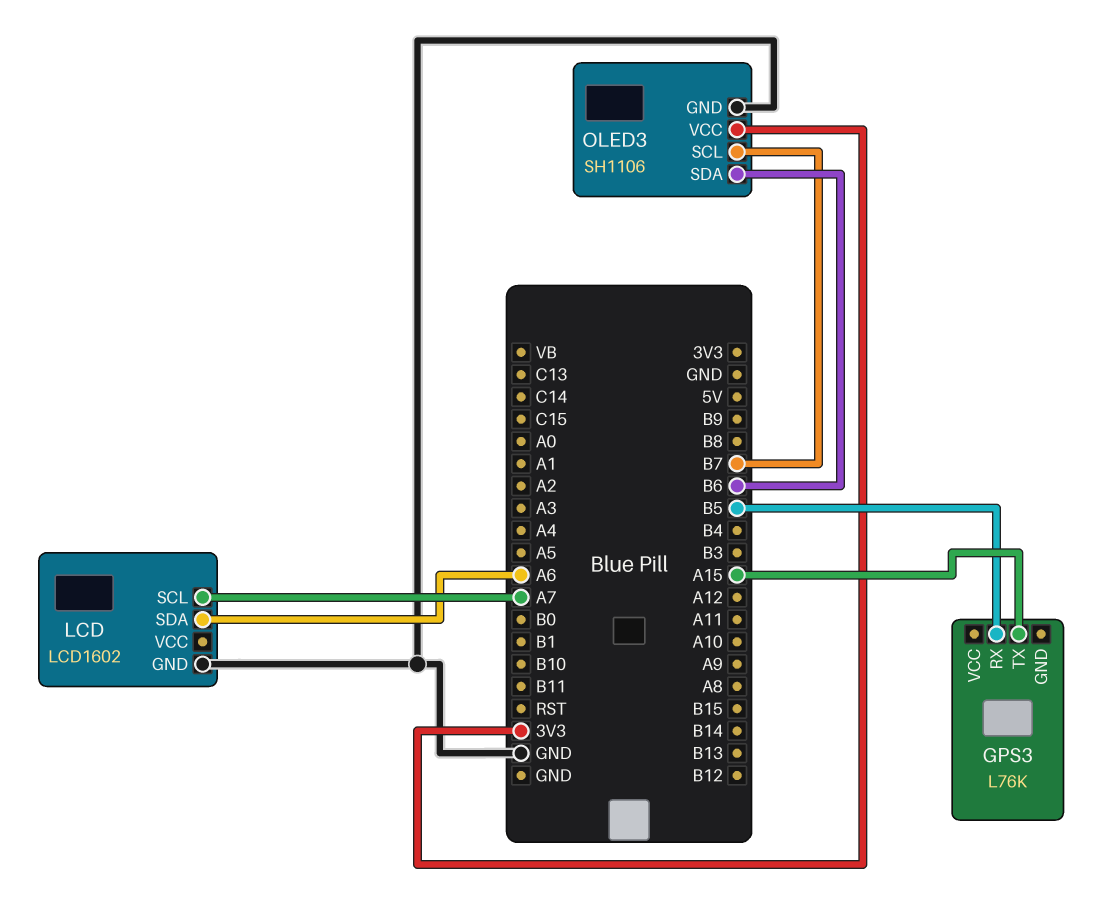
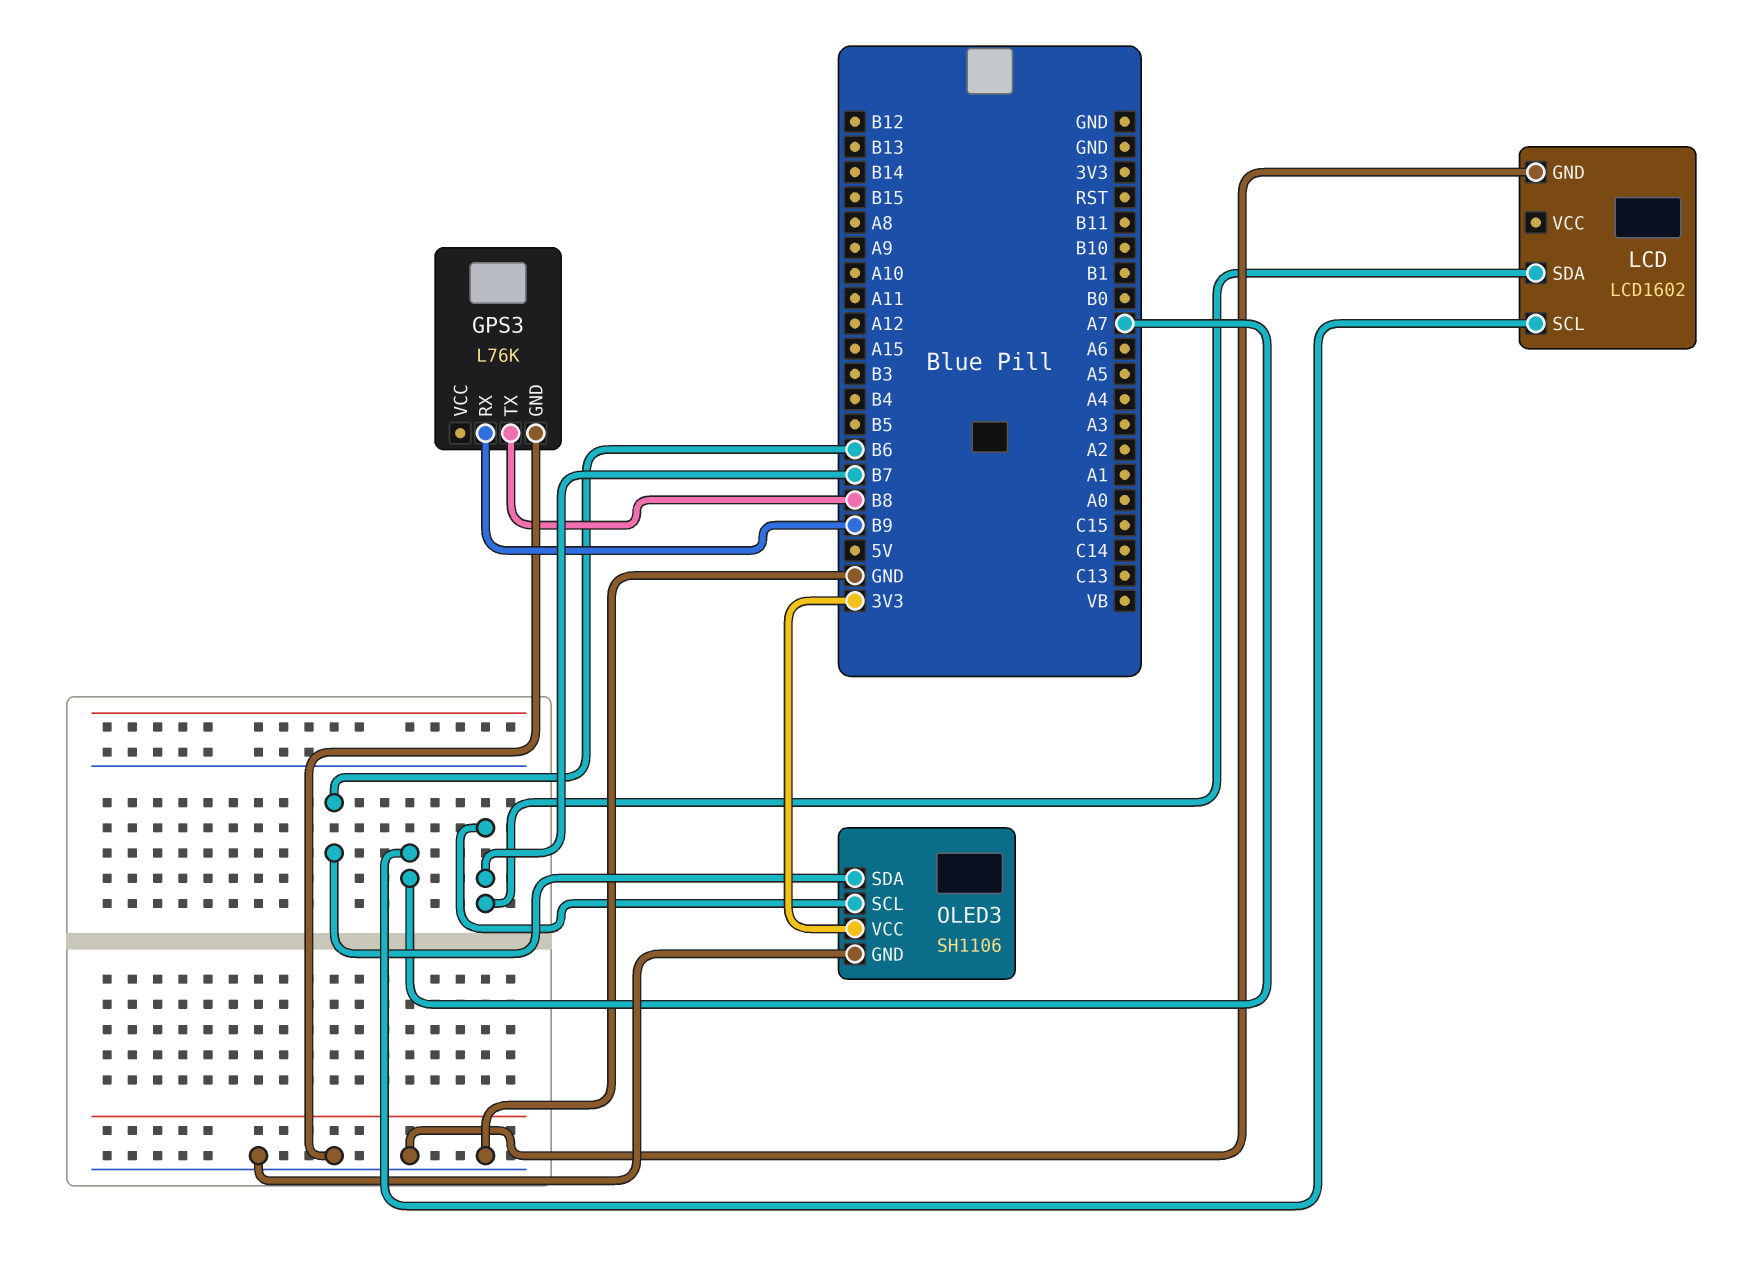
GPS3 pin GND: none -> GND
GPS3 pin RX: B5 -> B9
GPS3 pin TX: A15 -> B8
LCD pin SDA: A6 -> B7

